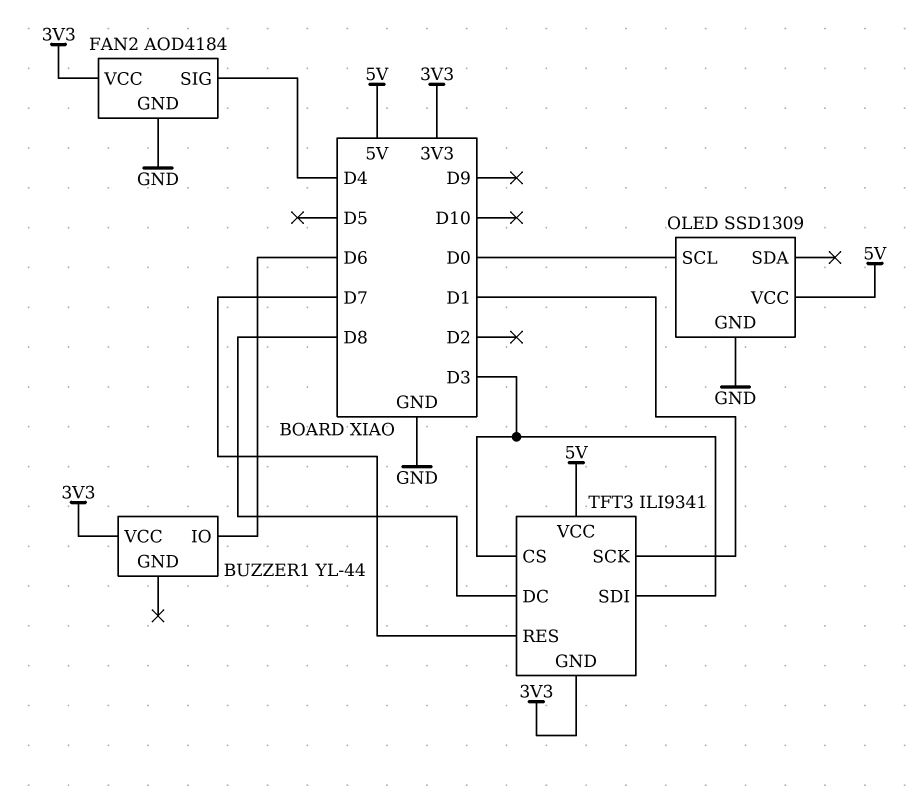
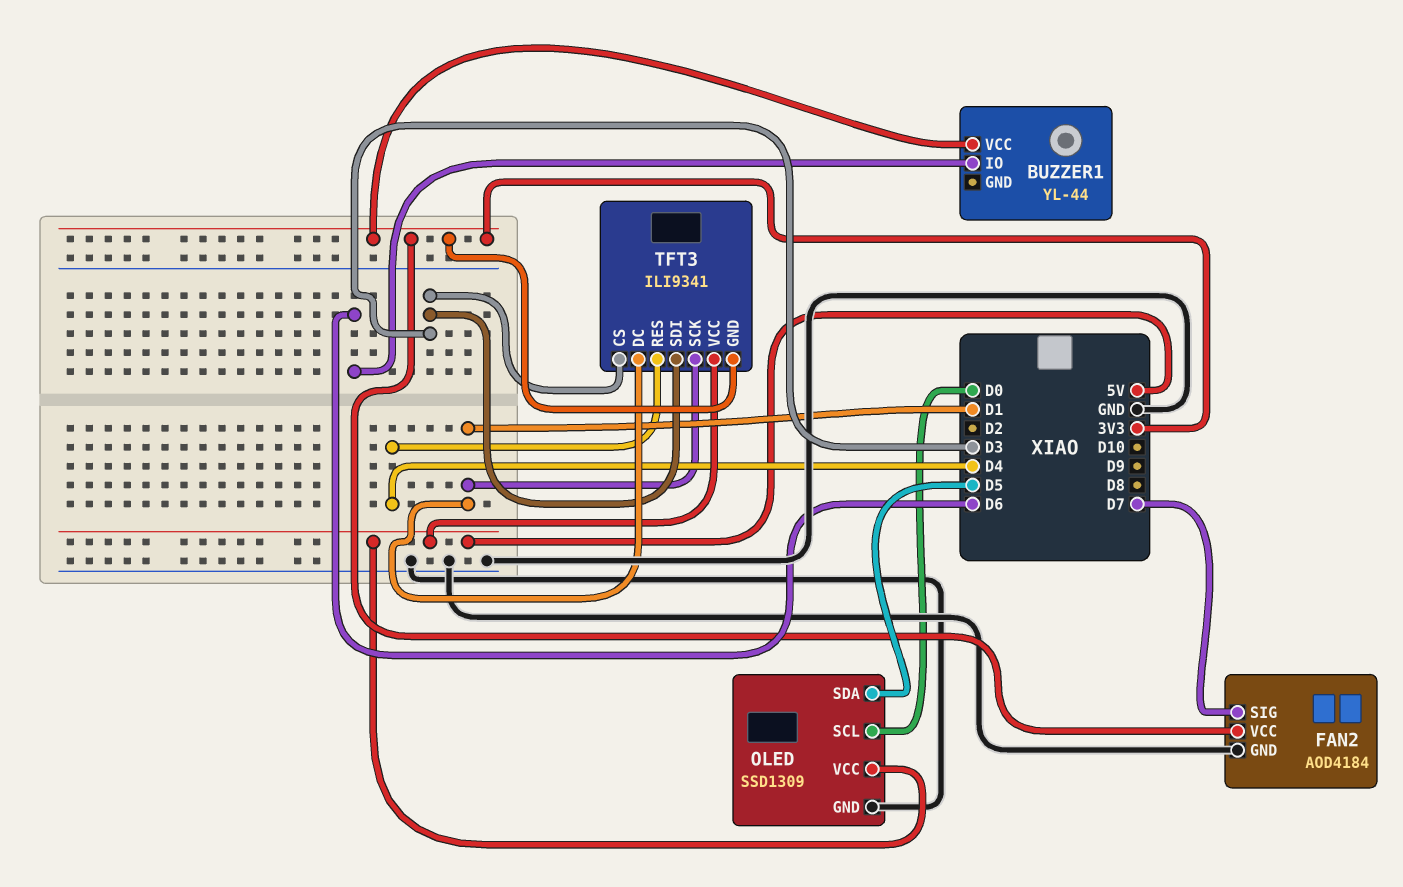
FAN2 pin SIG: D4 -> D7
OLED pin SDA: none -> D5
TFT3 pin DC: D8 -> D1
TFT3 pin RES: D7 -> D4

